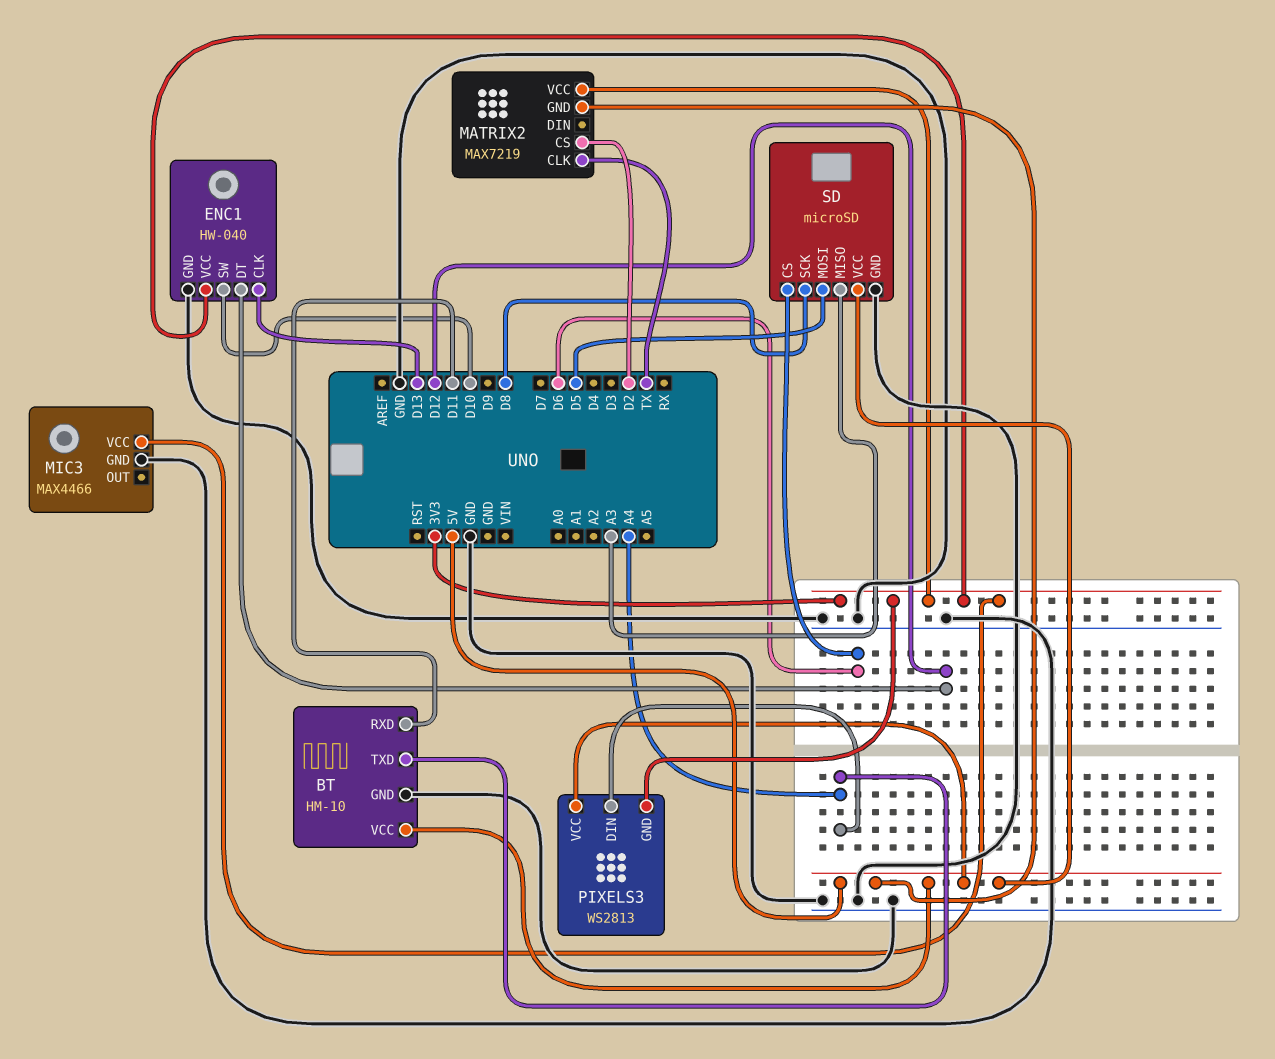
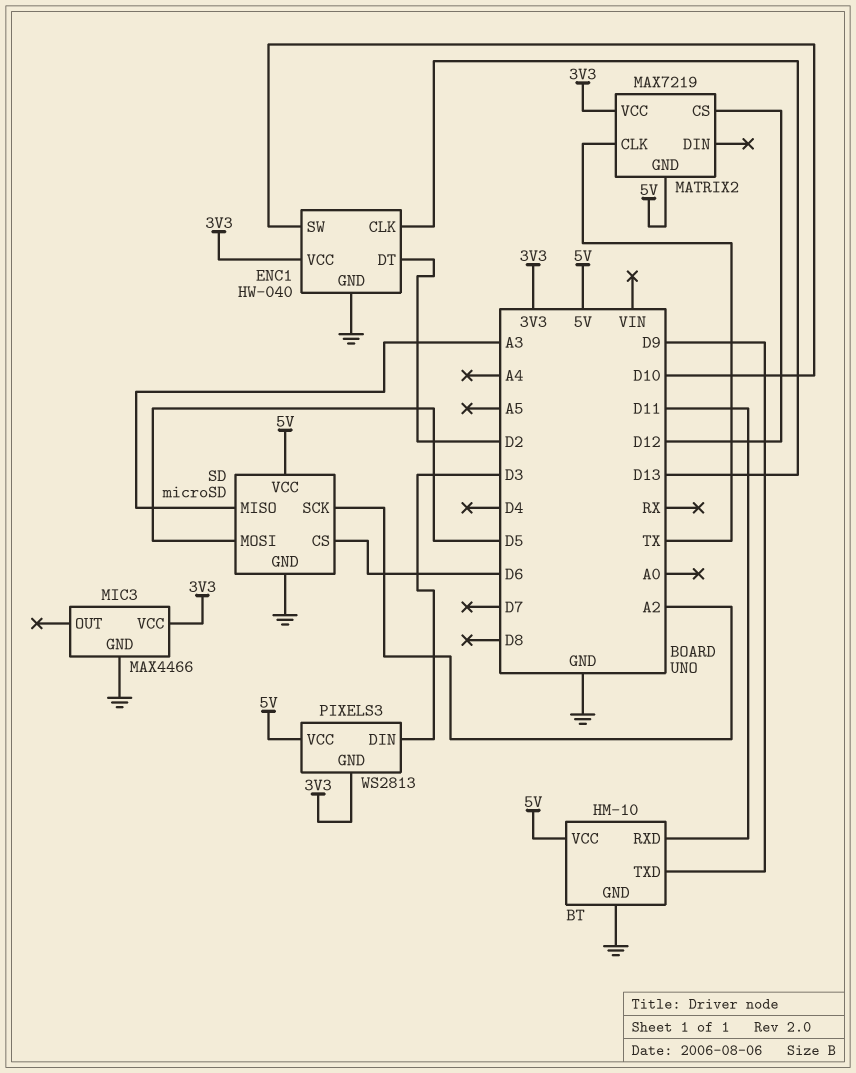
BT pin TXD: A4 -> D9
ENC1 pin DT: D12 -> D2
MATRIX2 pin CS: D2 -> D12
PIXELS3 pin DIN: A4 -> D3
SD pin SCK: D8 -> A2

